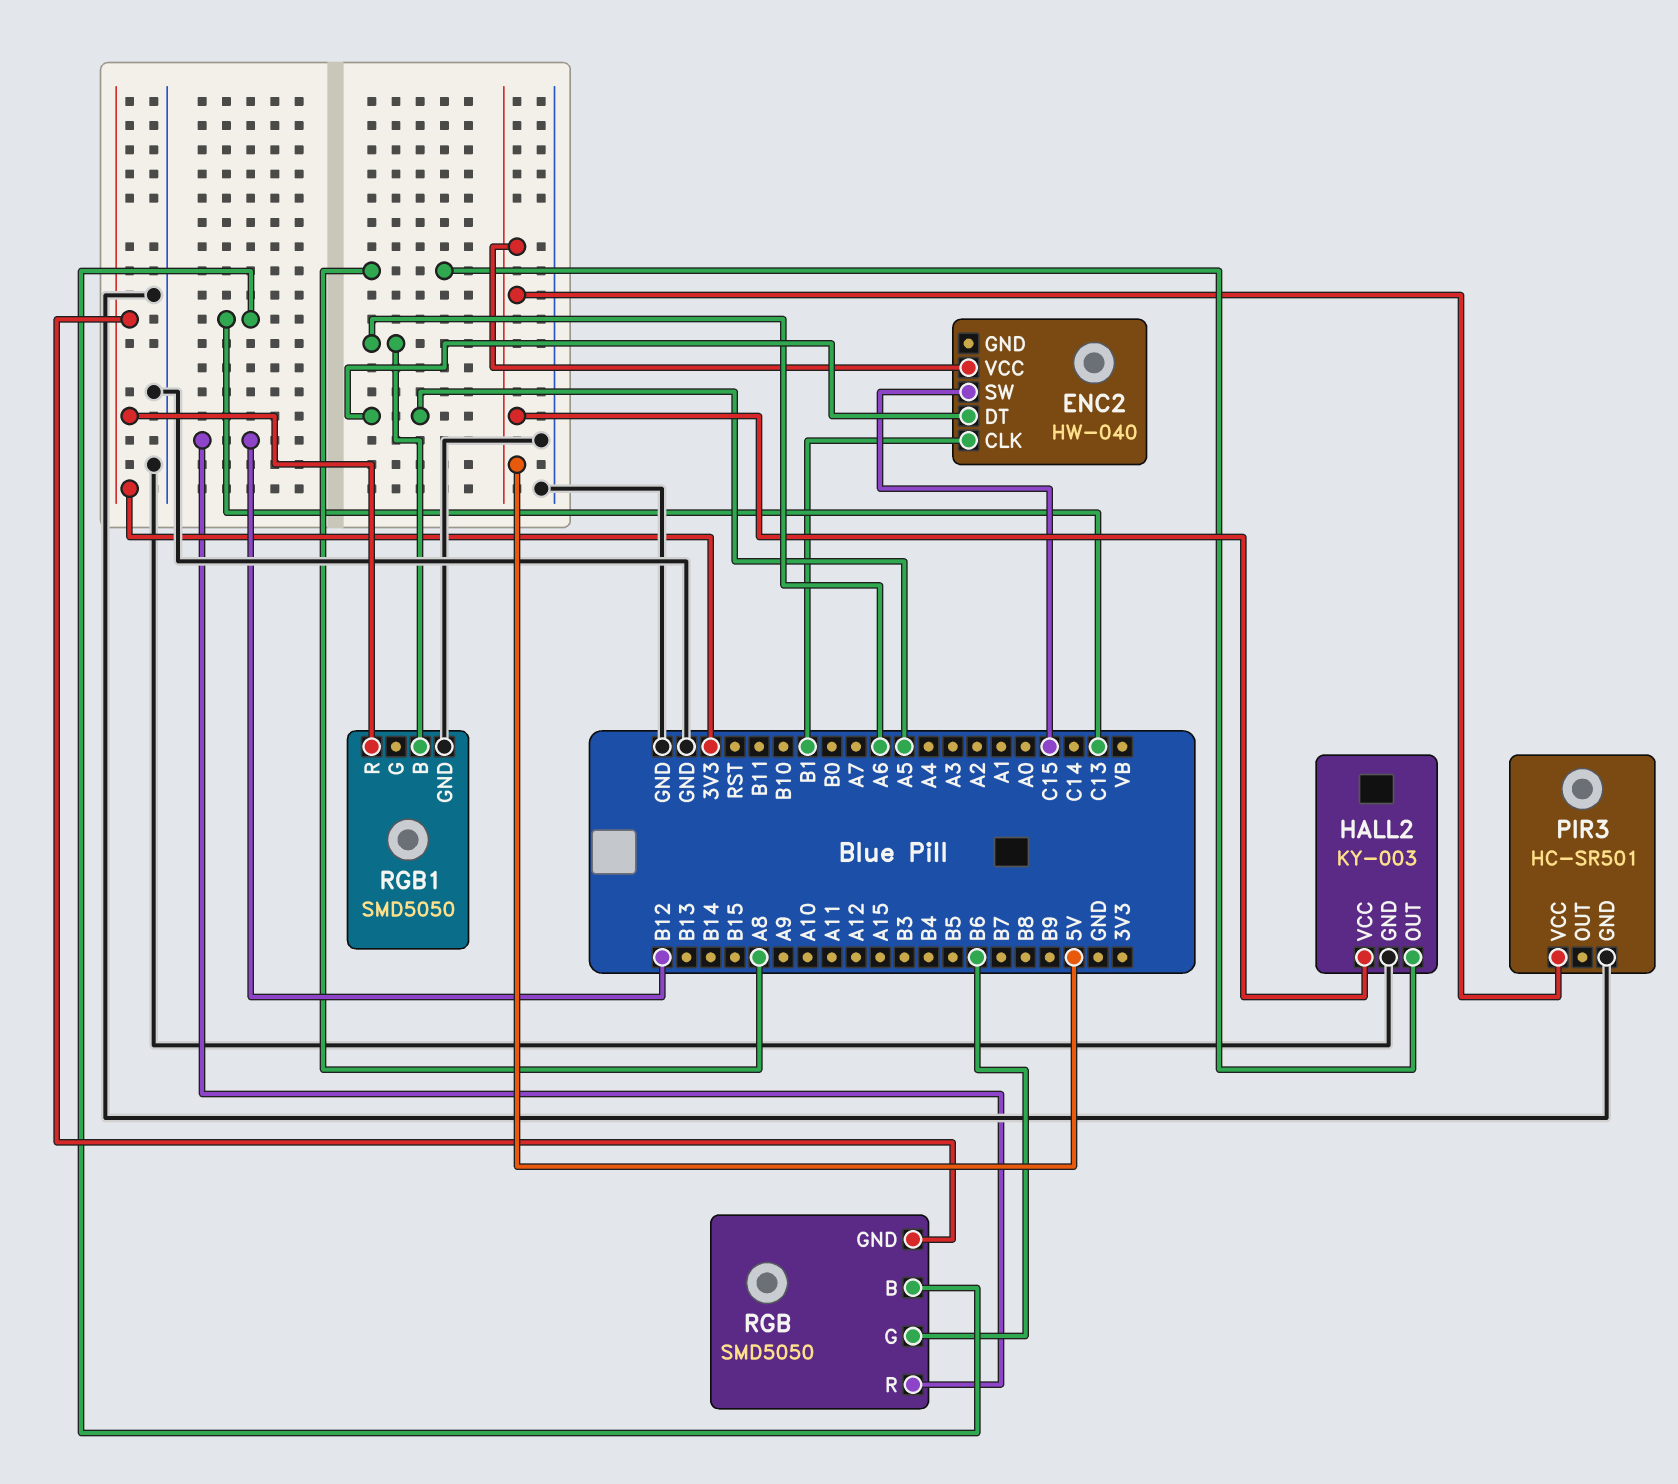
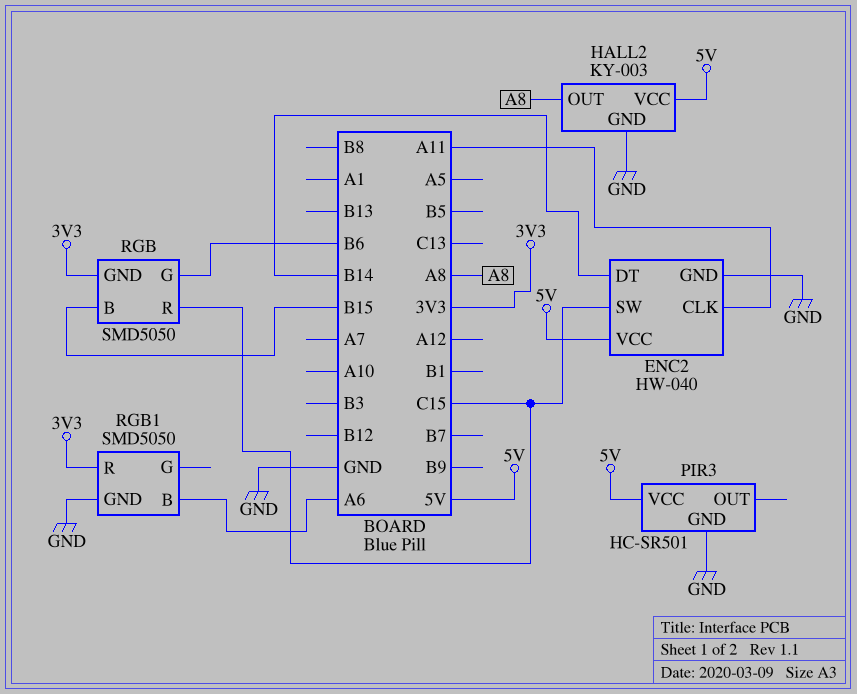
ENC2 pin CLK: B1 -> A11
ENC2 pin DT: A5 -> B14
ENC2 pin GND: none -> GND
RGB pin B: C13 -> B15
RGB pin R: B12 -> C15

